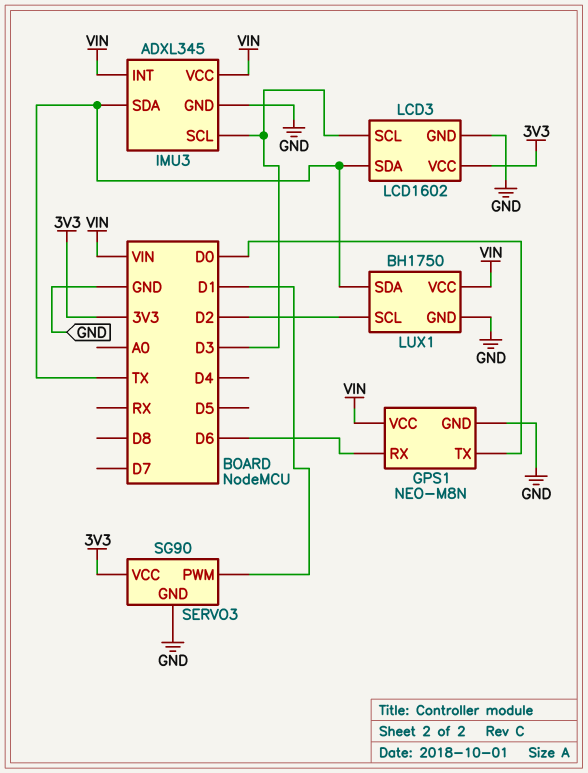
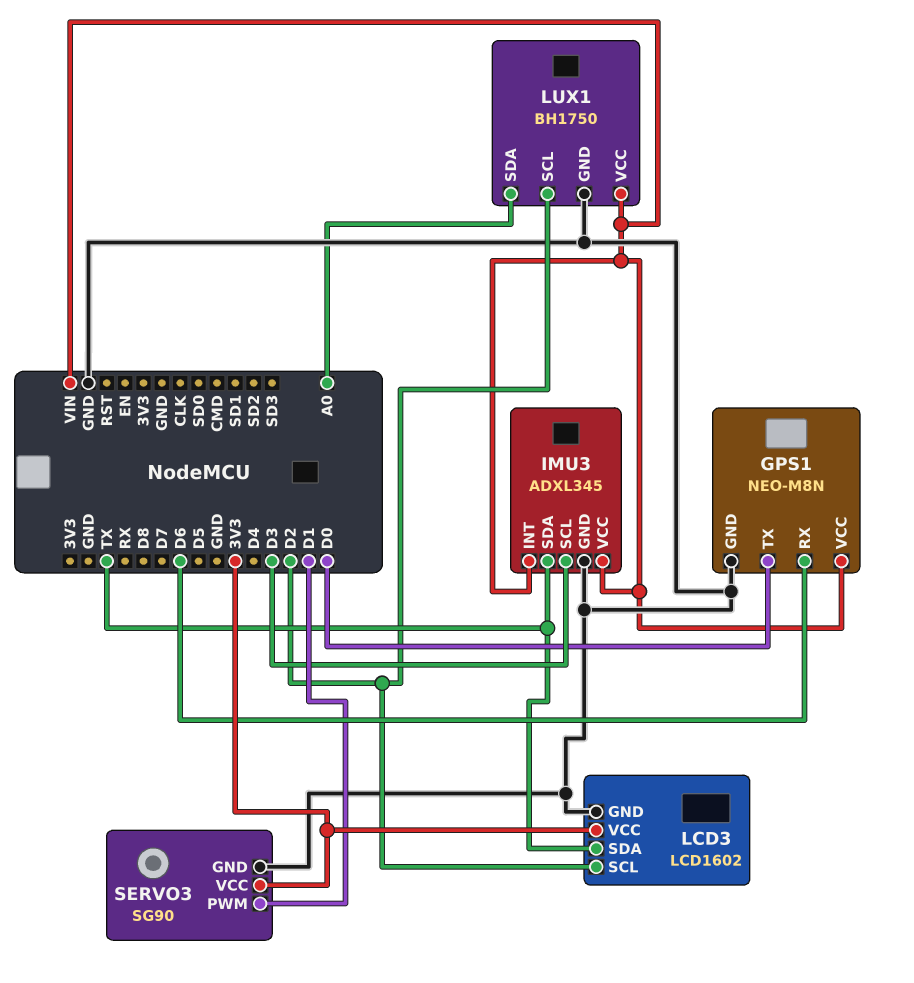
LCD3 pin SCL: D3 -> D2
LUX1 pin SDA: TX -> A0

